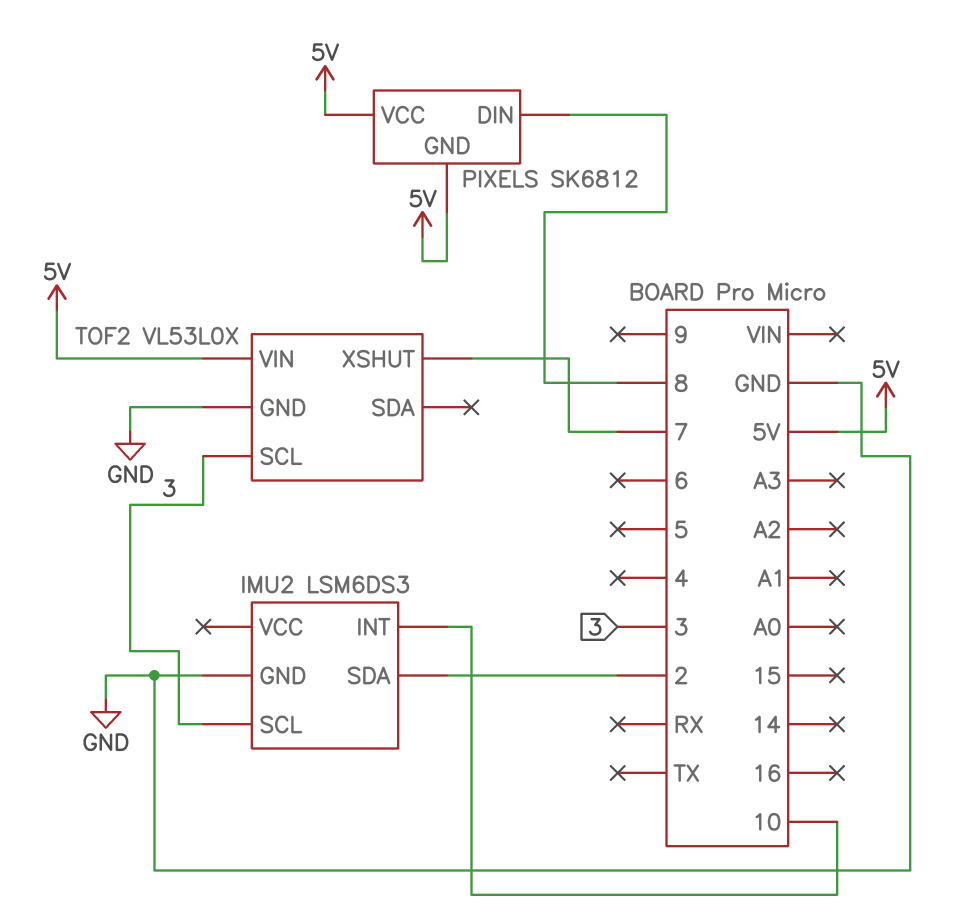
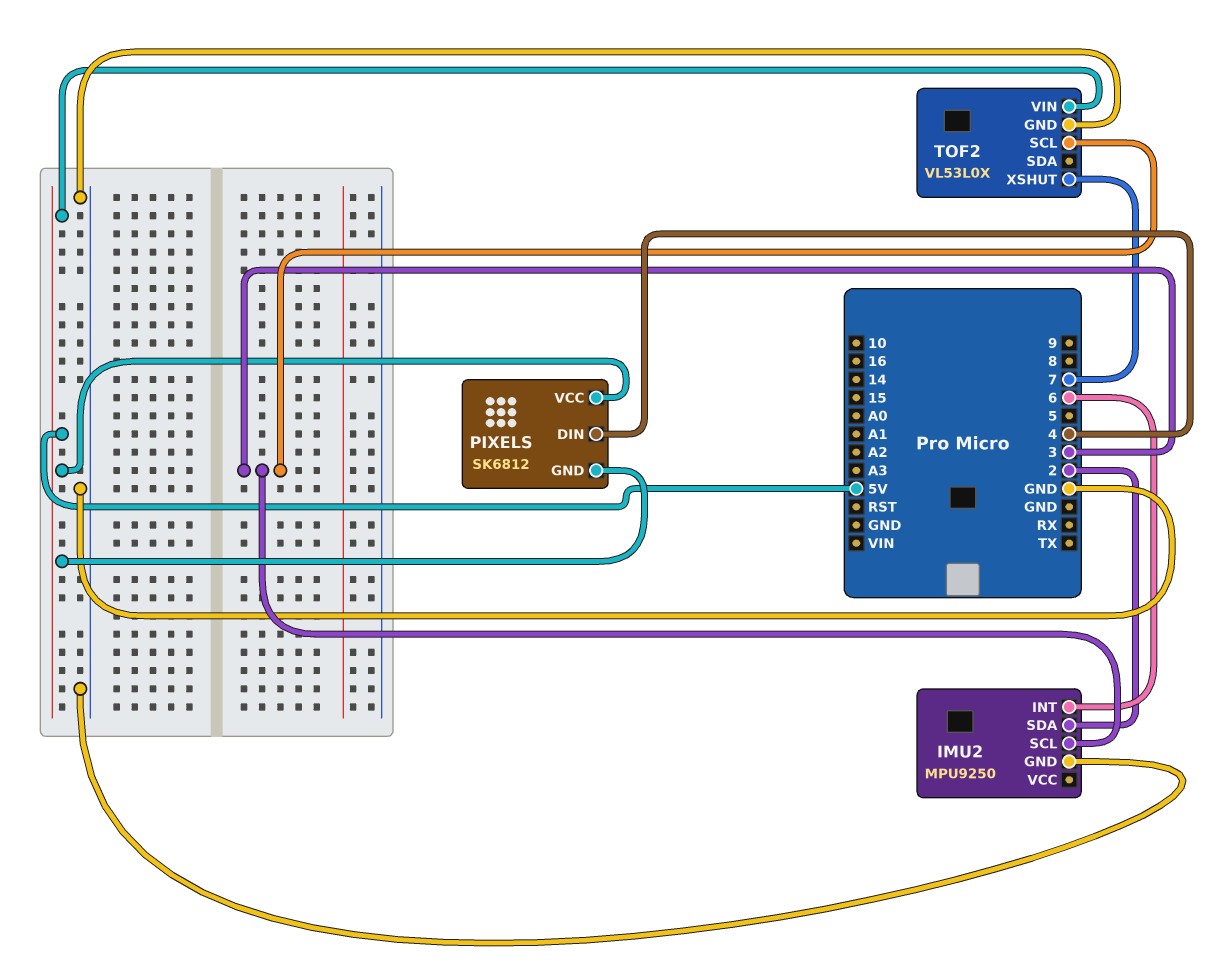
IMU2: LSM6DS3 -> MPU9250
IMU2 pin INT: 10 -> 6
PIXELS pin DIN: 8 -> 4

